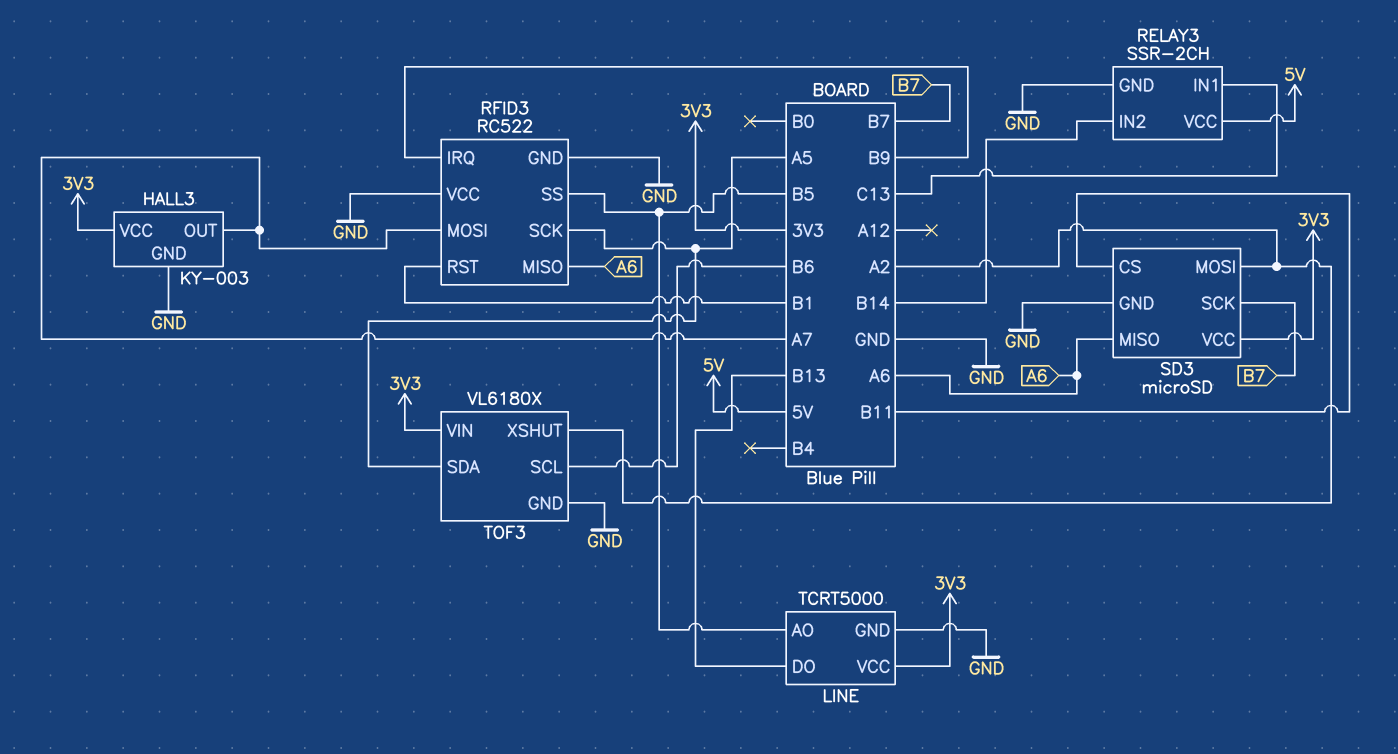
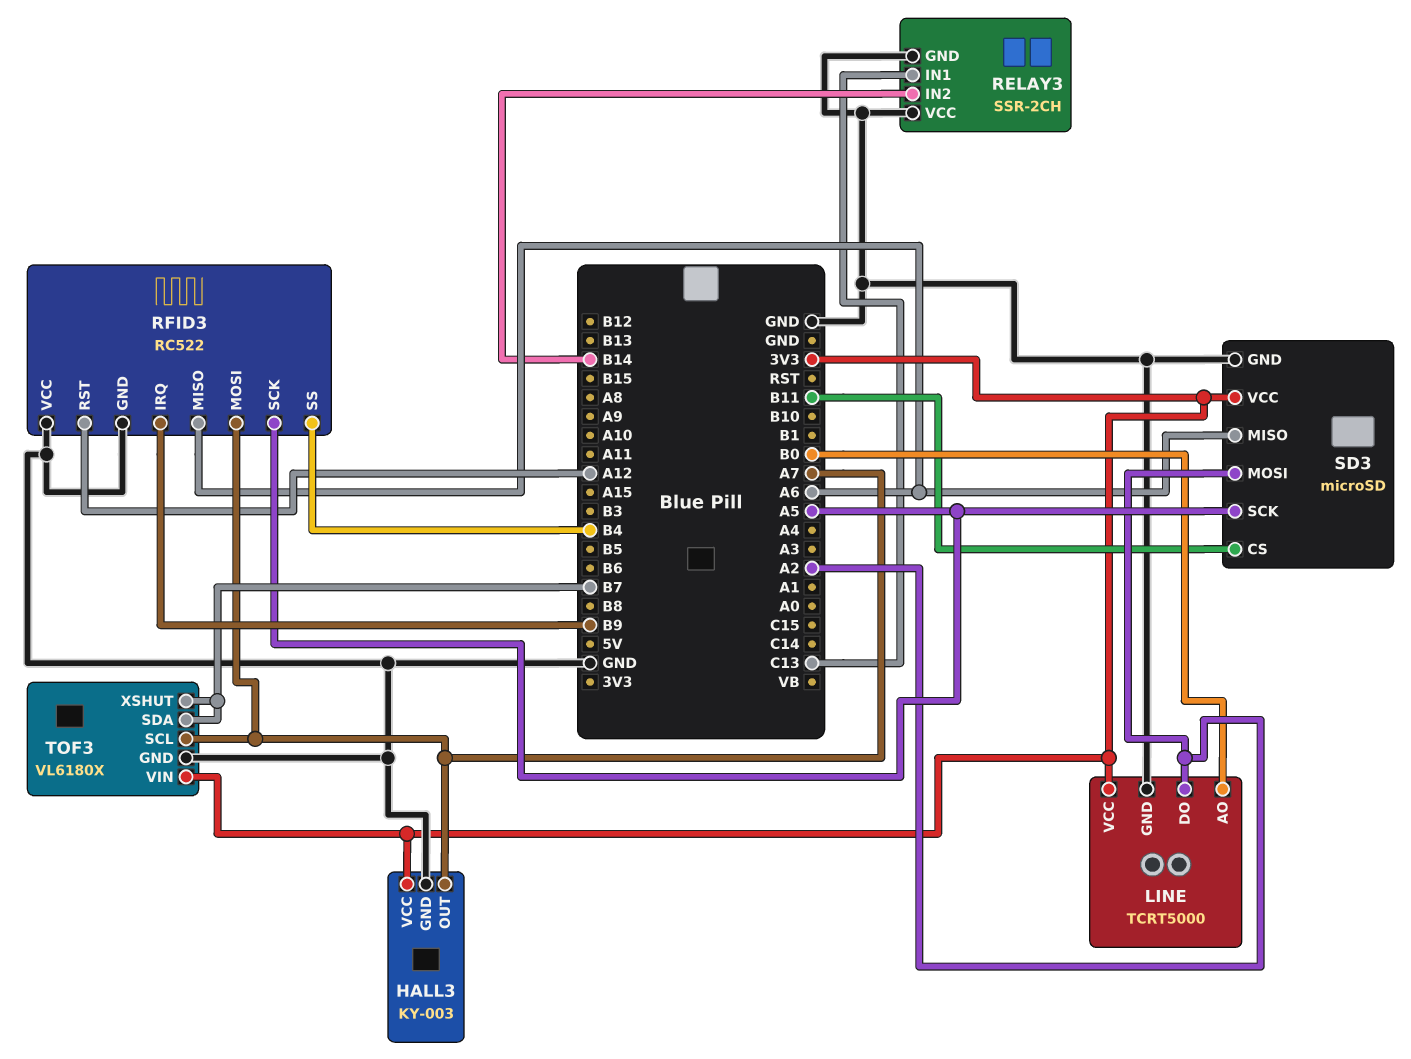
LINE pin AO: B5 -> B0
LINE pin DO: B13 -> A2
RELAY3 pin VCC: 5V -> GND
RFID3 pin RST: B1 -> A12
RFID3 pin SS: B5 -> B4
SD3 pin SCK: B7 -> A5
TOF3 pin SCL: B6 -> A7
TOF3 pin SDA: A5 -> B7
TOF3 pin XSHUT: A2 -> B7

